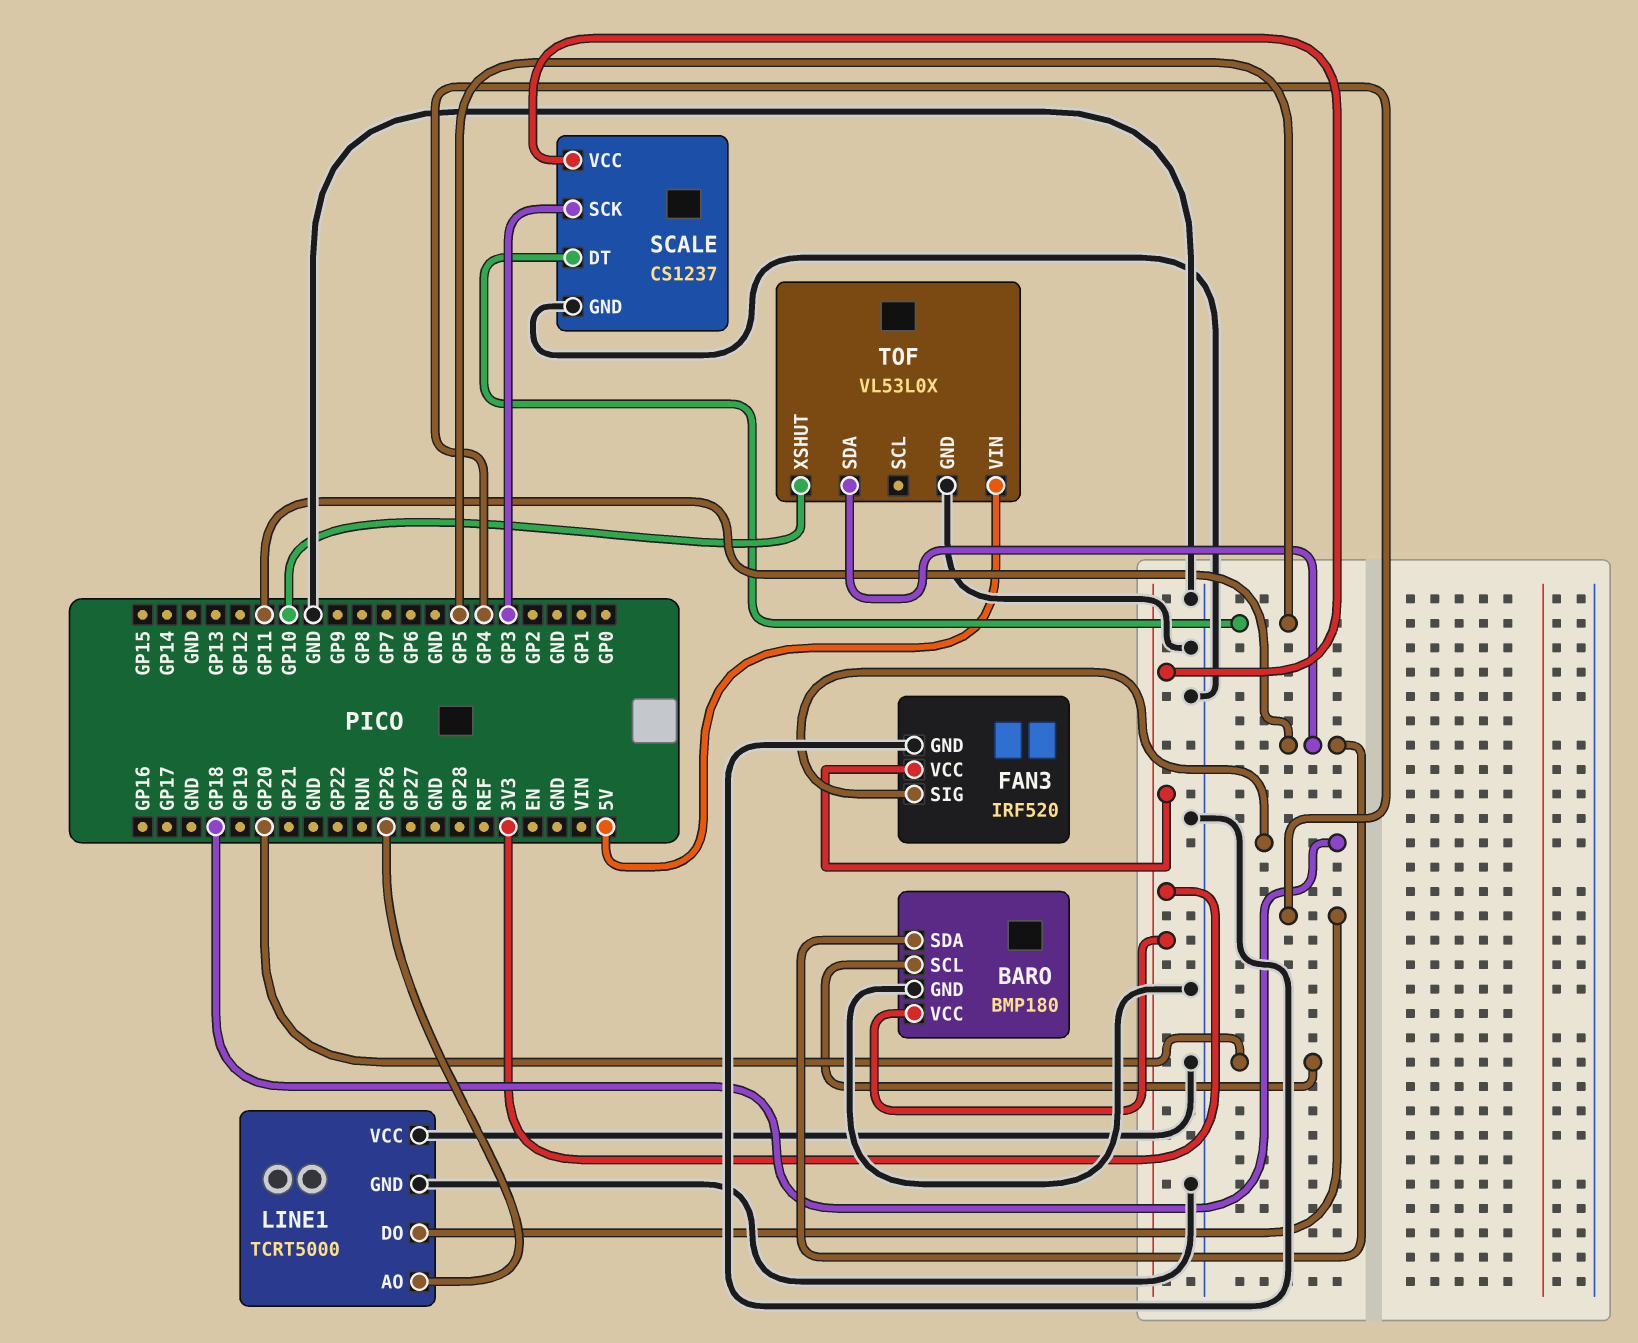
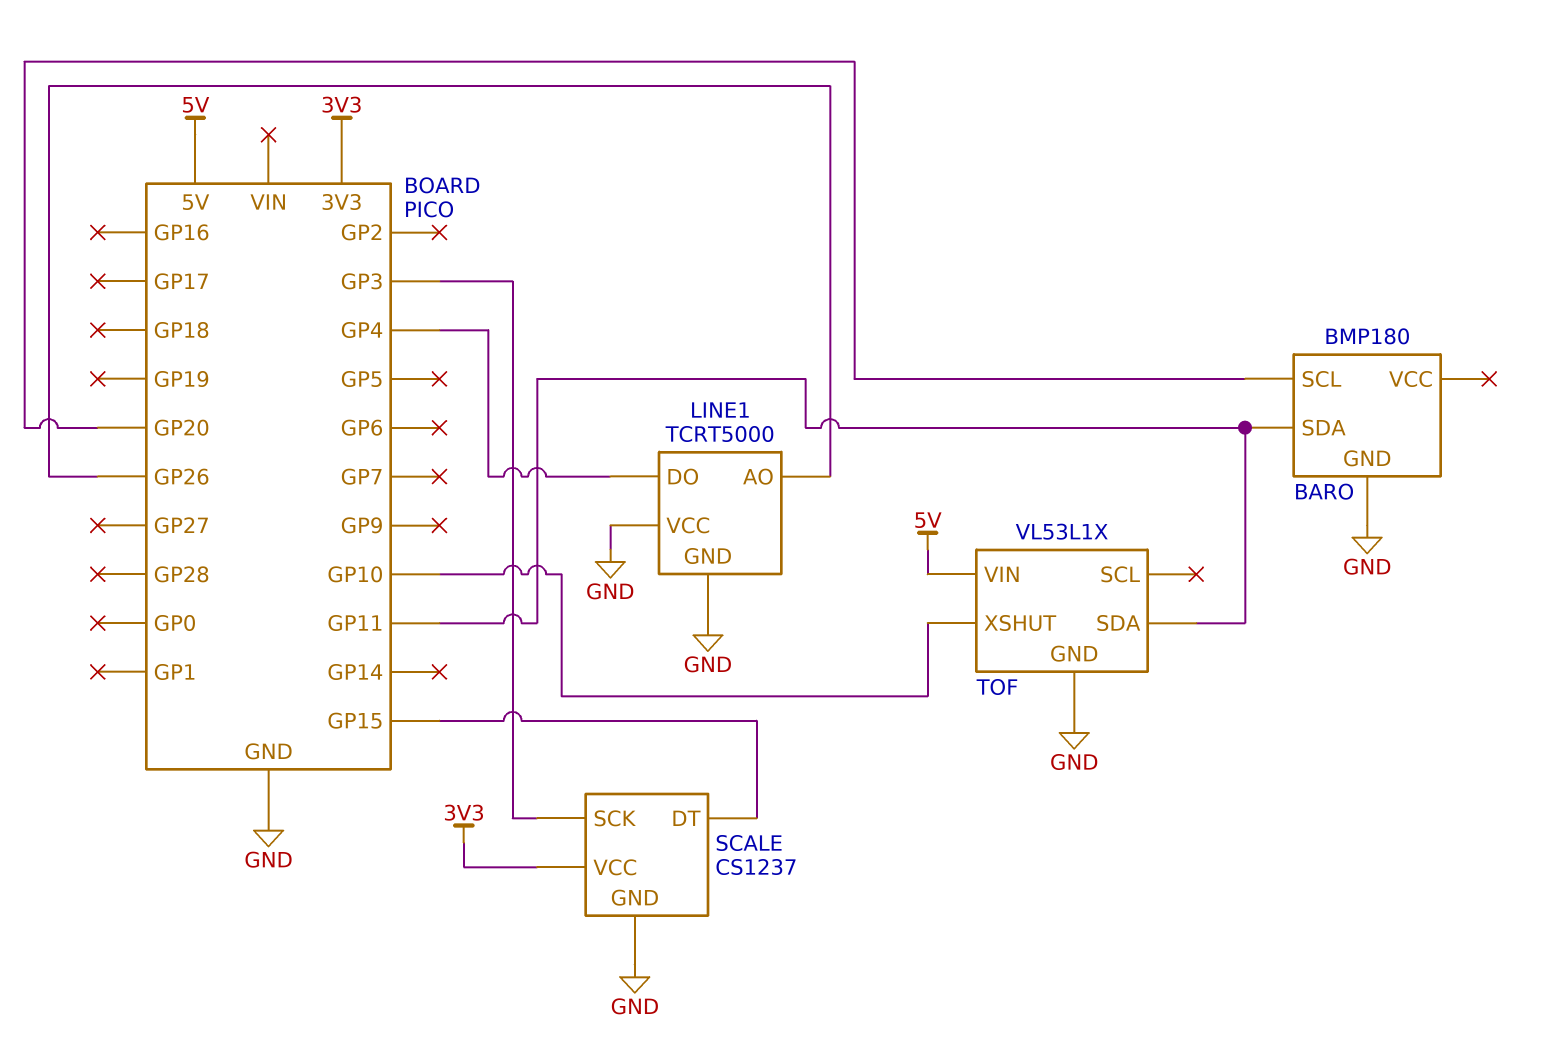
BARO pin VCC: 3V3 -> none
FAN3: IRF520 -> none
FAN3 pin GND: GND -> none
FAN3 pin SIG: GP18 -> none
FAN3 pin VCC: 3V3 -> none
SCALE pin DT: GP5 -> GP15
TOF: VL53L0X -> VL53L1X

